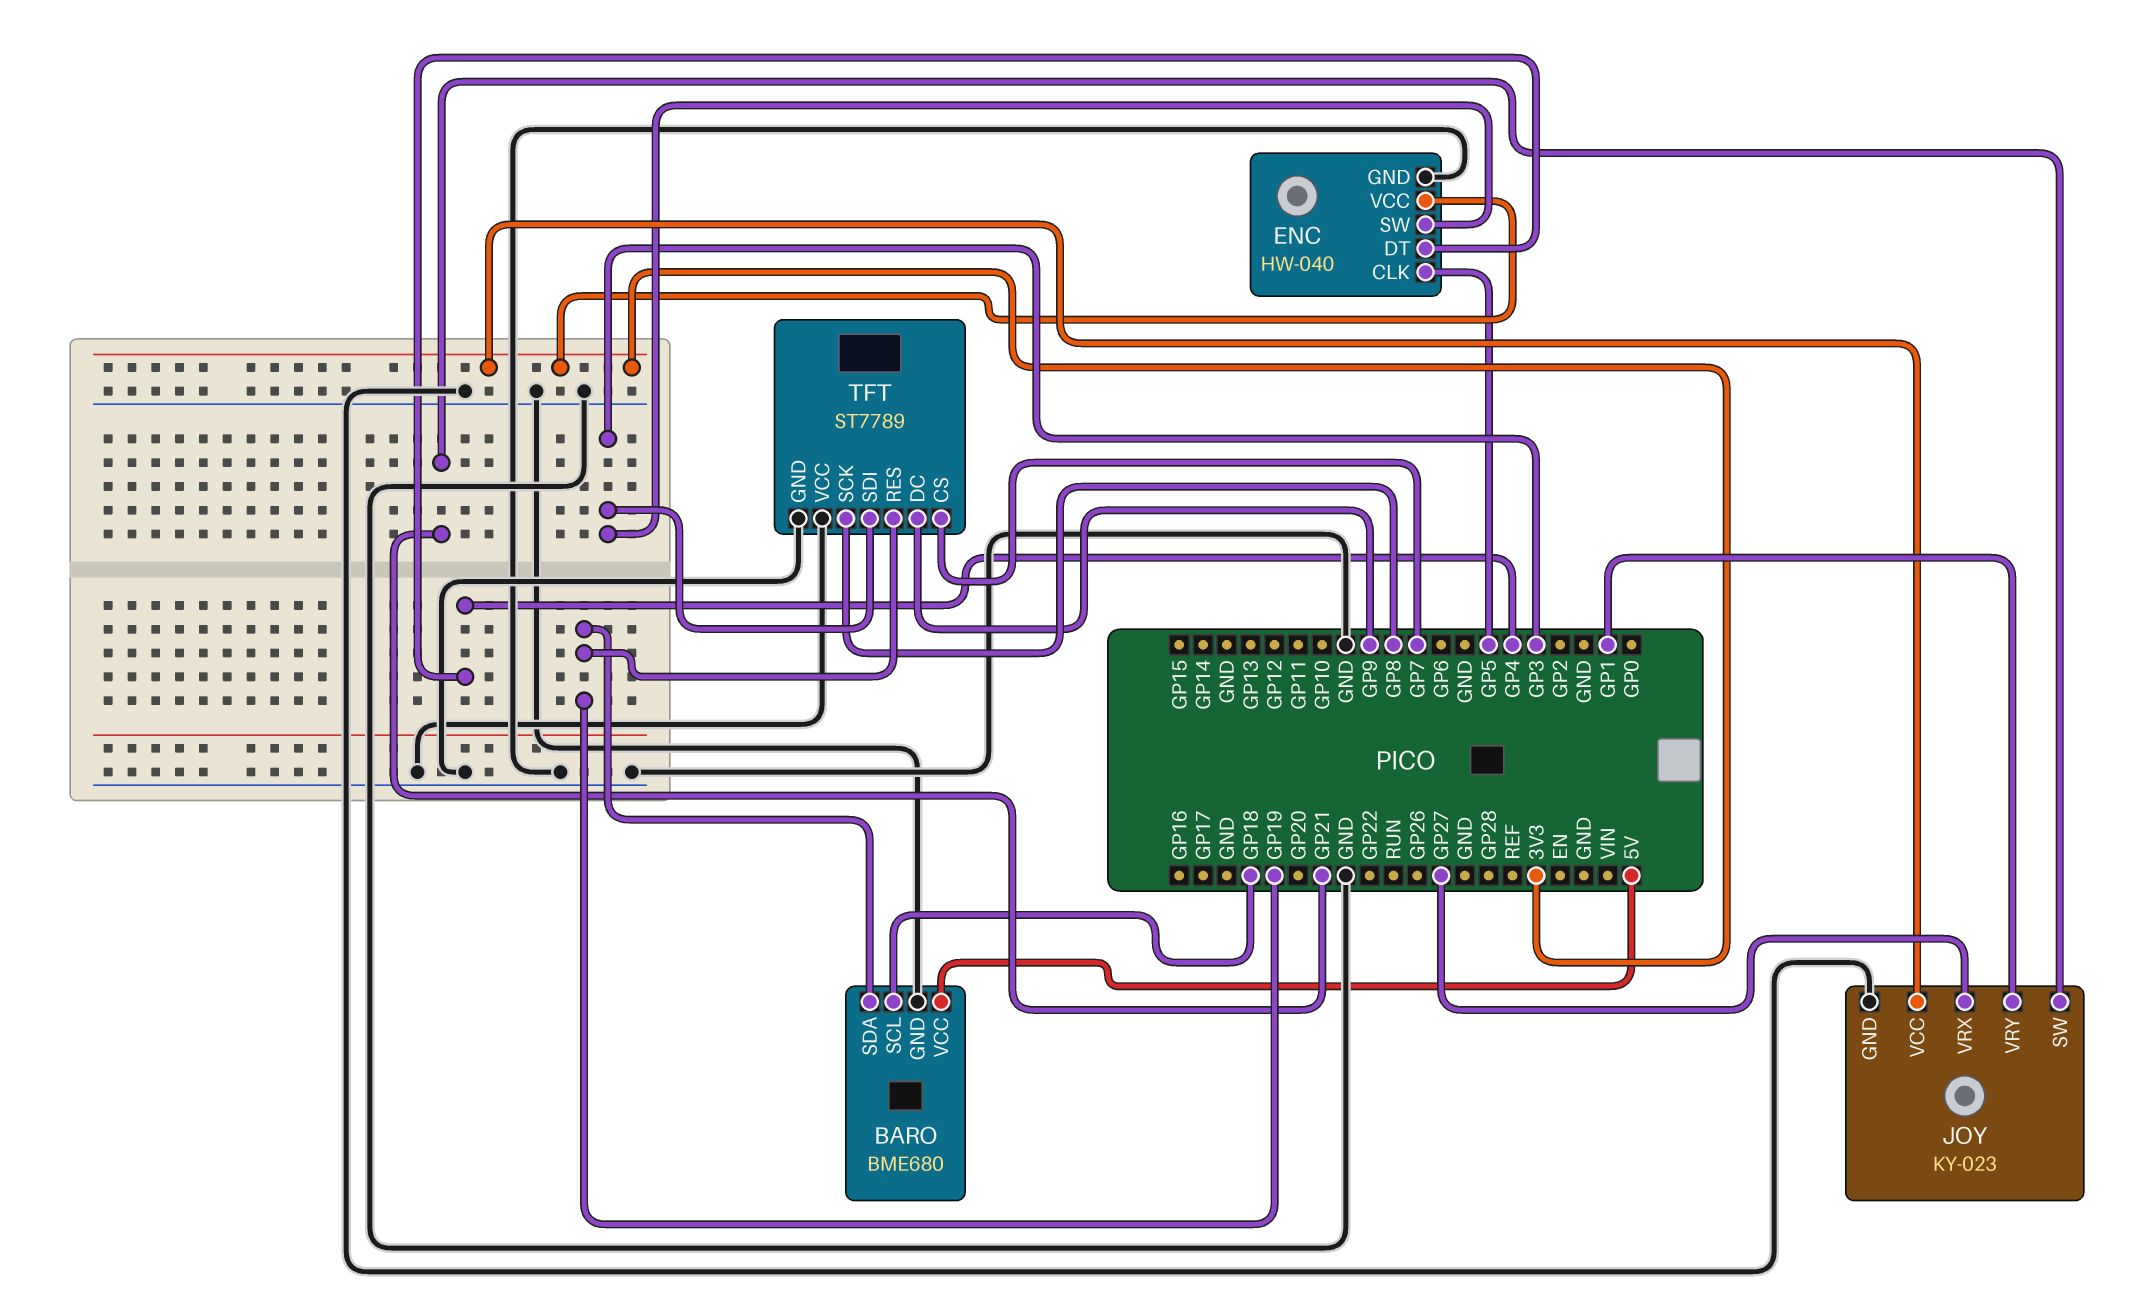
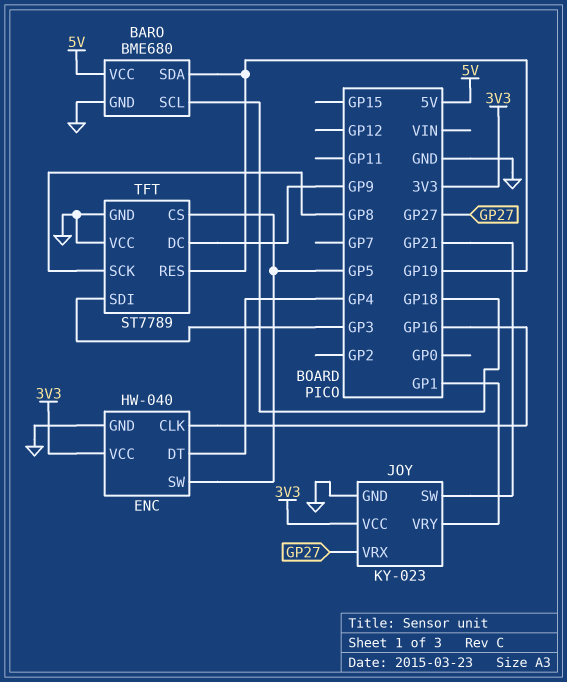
ENC pin CLK: GP5 -> GP16
ENC pin SW: GP3 -> GP5
TFT pin CS: GP7 -> GP5

